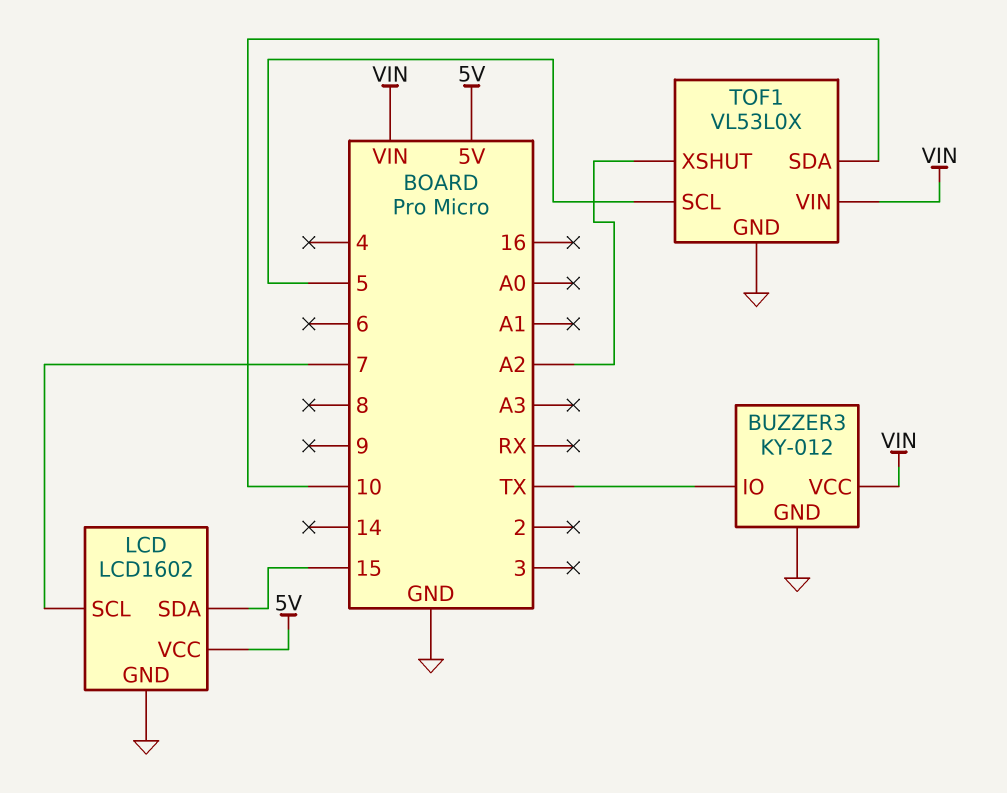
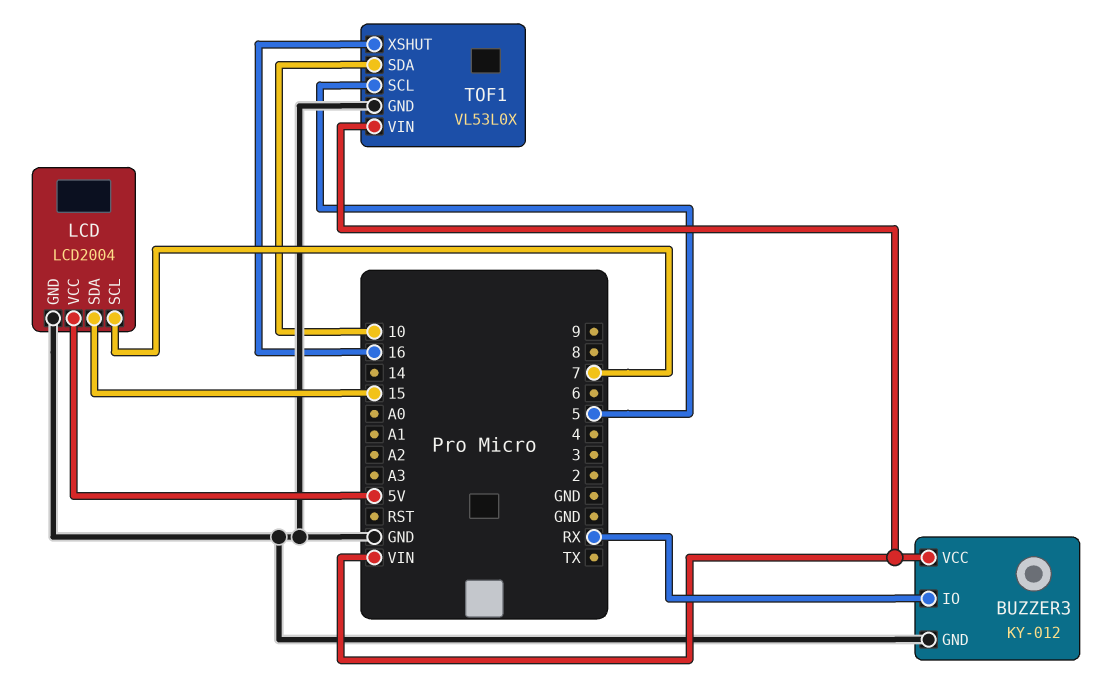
BUZZER3 pin IO: TX -> RX
LCD: LCD1602 -> LCD2004
TOF1 pin XSHUT: A2 -> 16

